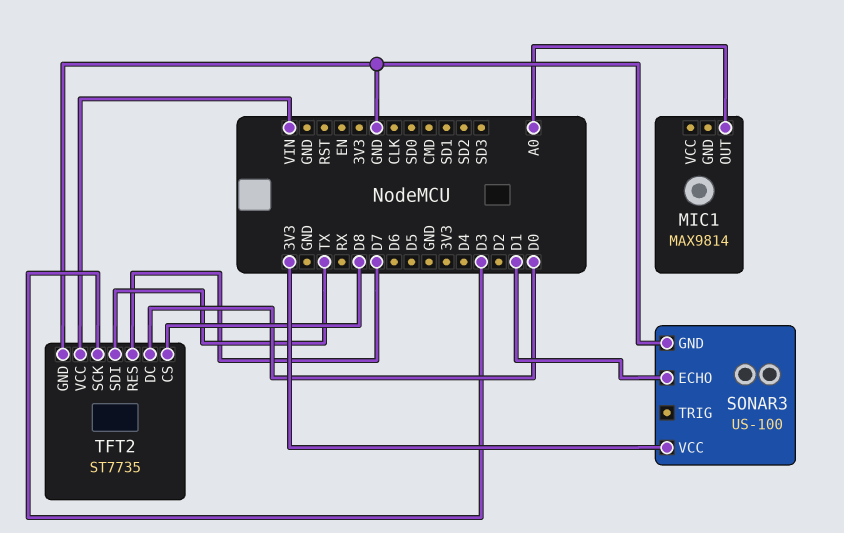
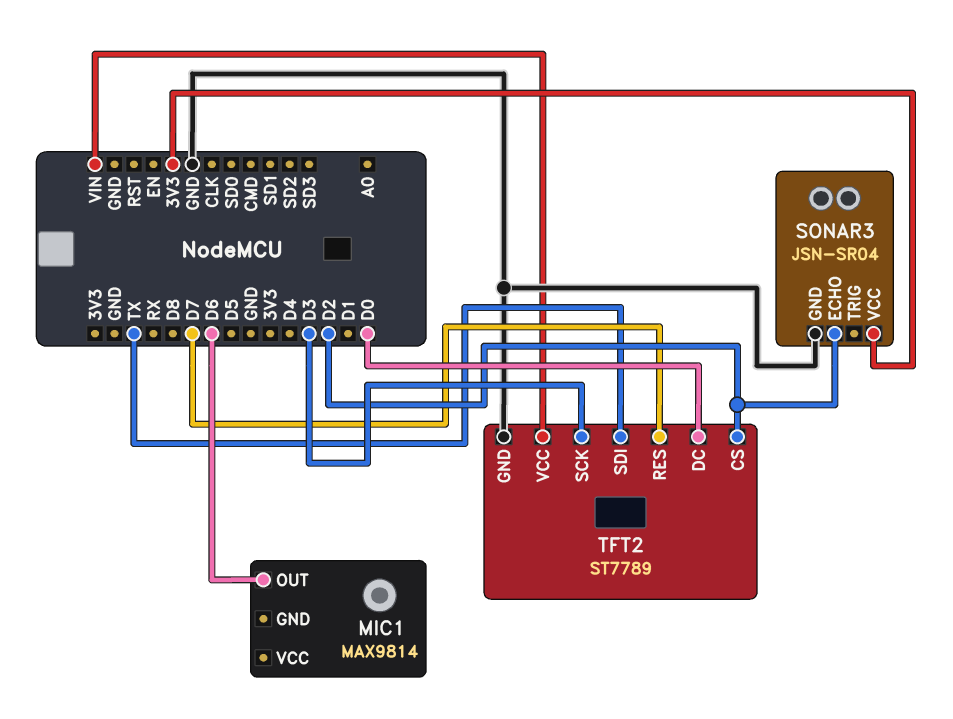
MIC1 pin OUT: A0 -> D6
SONAR3: US-100 -> JSN-SR04
SONAR3 pin ECHO: D1 -> D2
TFT2: ST7735 -> ST7789
TFT2 pin CS: D8 -> D2

